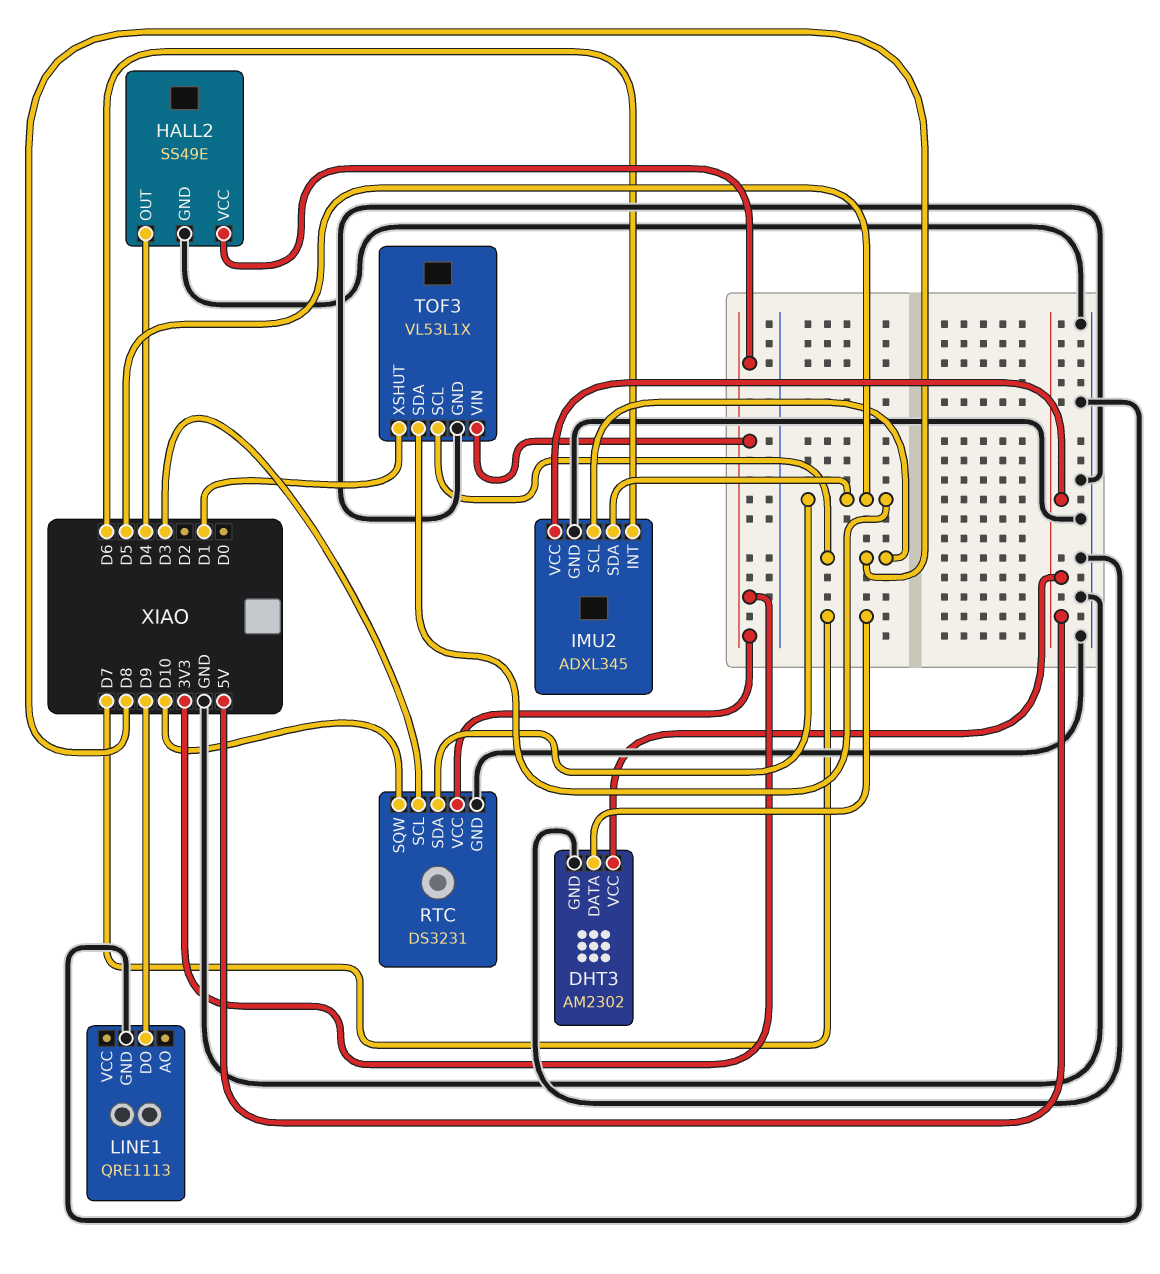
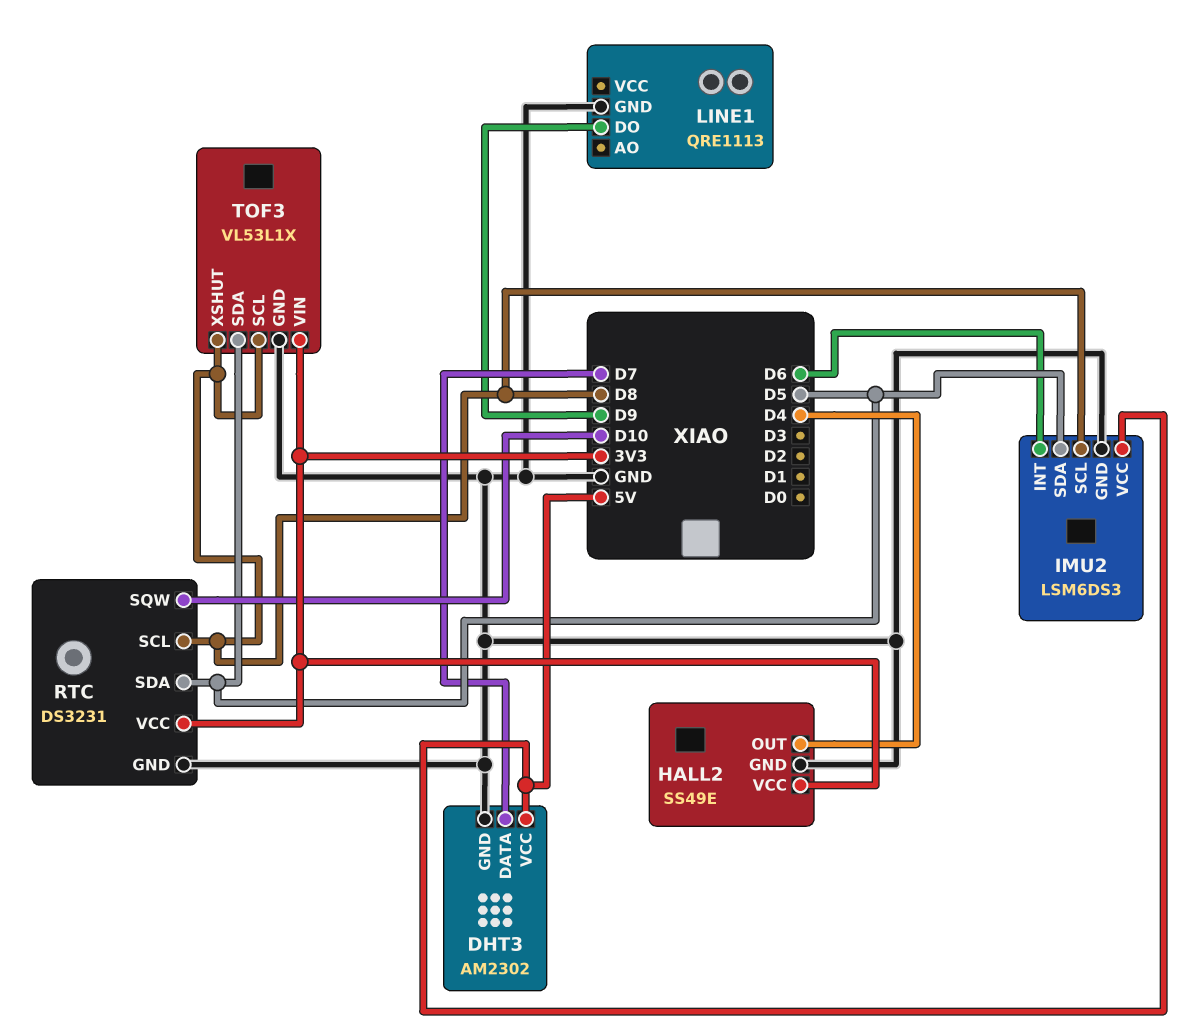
IMU2: ADXL345 -> LSM6DS3
RTC pin SCL: D3 -> D8
TOF3 pin XSHUT: D1 -> D8

